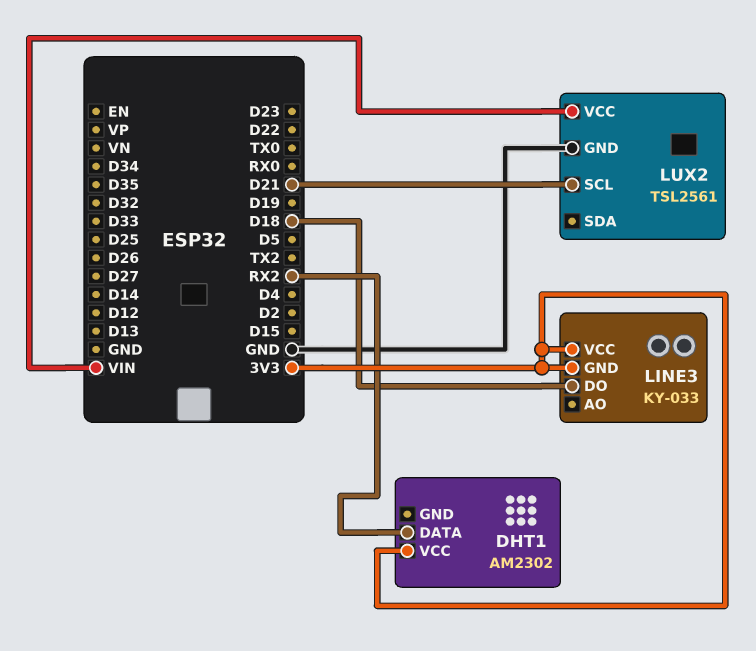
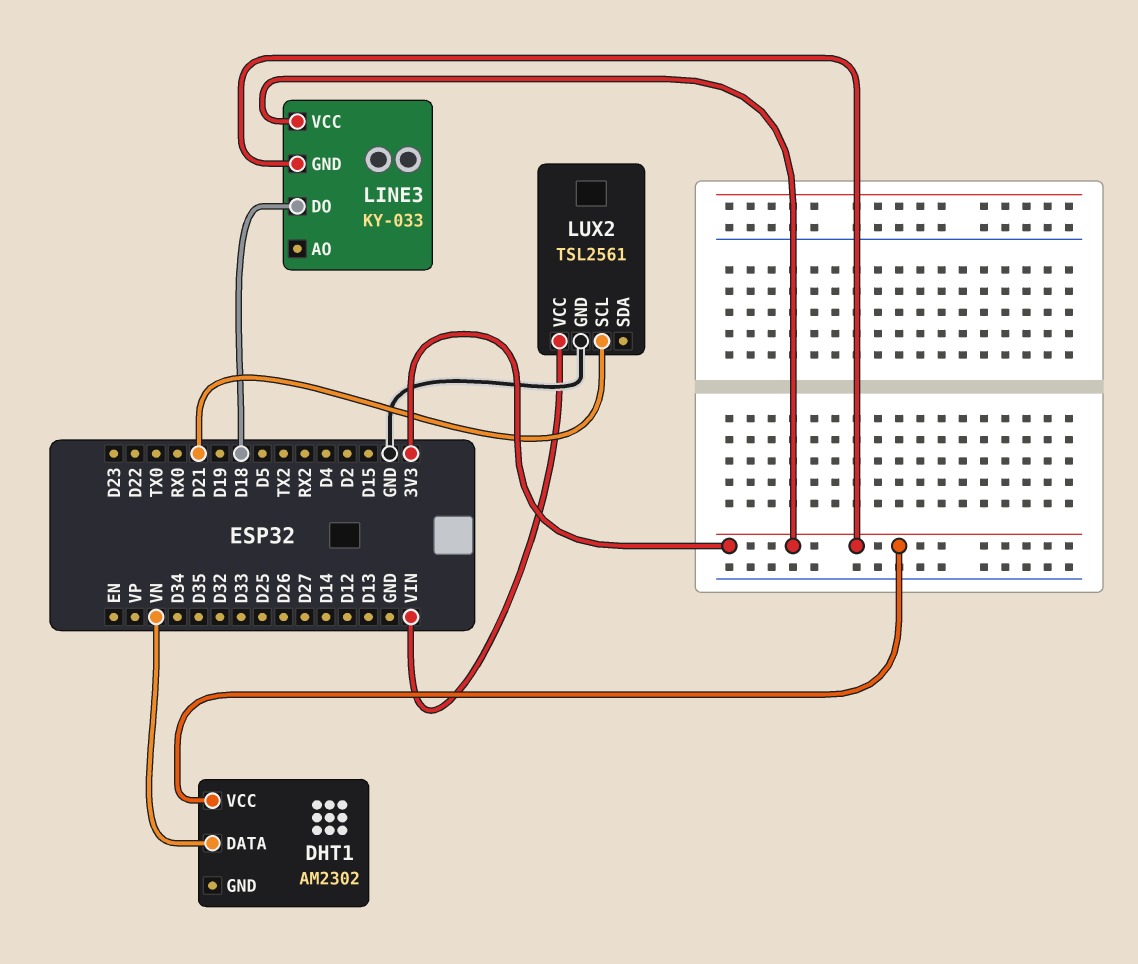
DHT1 pin DATA: RX2 -> VN

